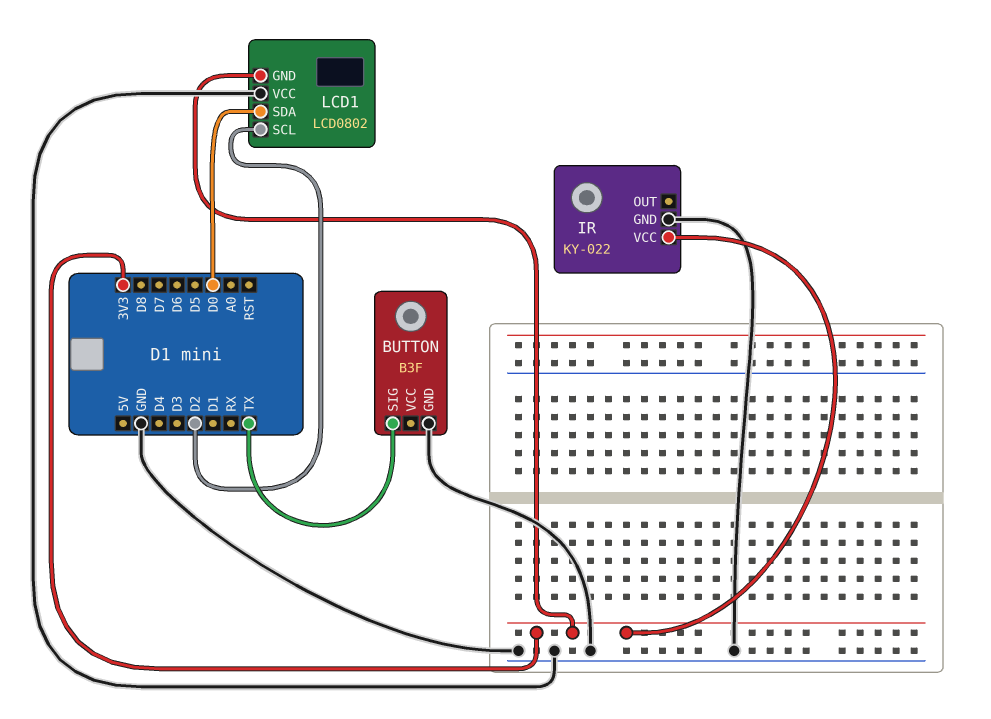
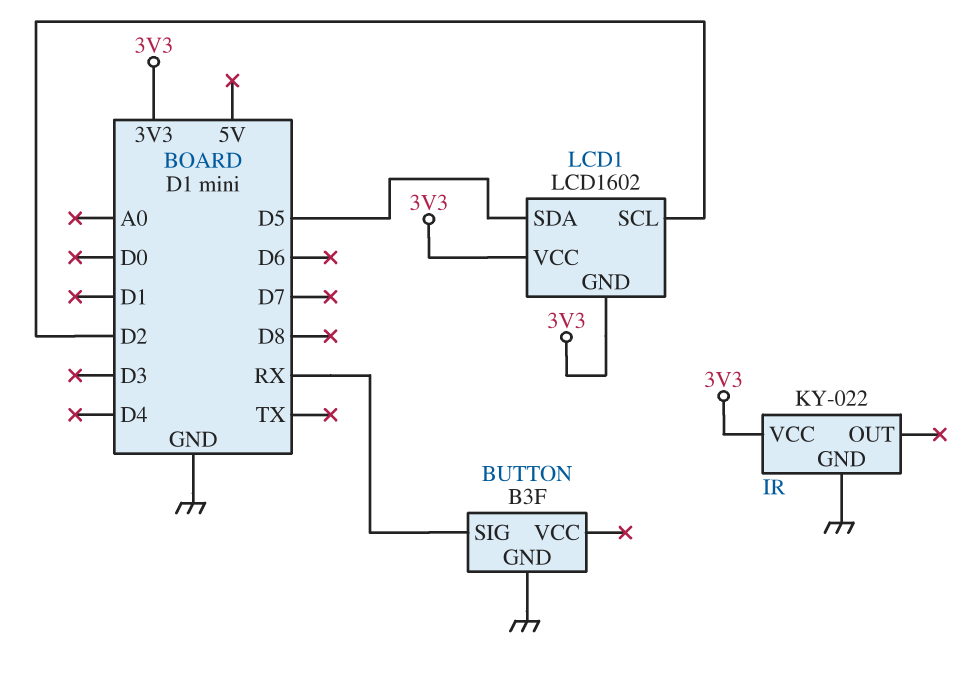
BUTTON pin SIG: TX -> RX
LCD1: LCD0802 -> LCD1602
LCD1 pin SDA: D0 -> D5
LCD1 pin VCC: GND -> 3V3

